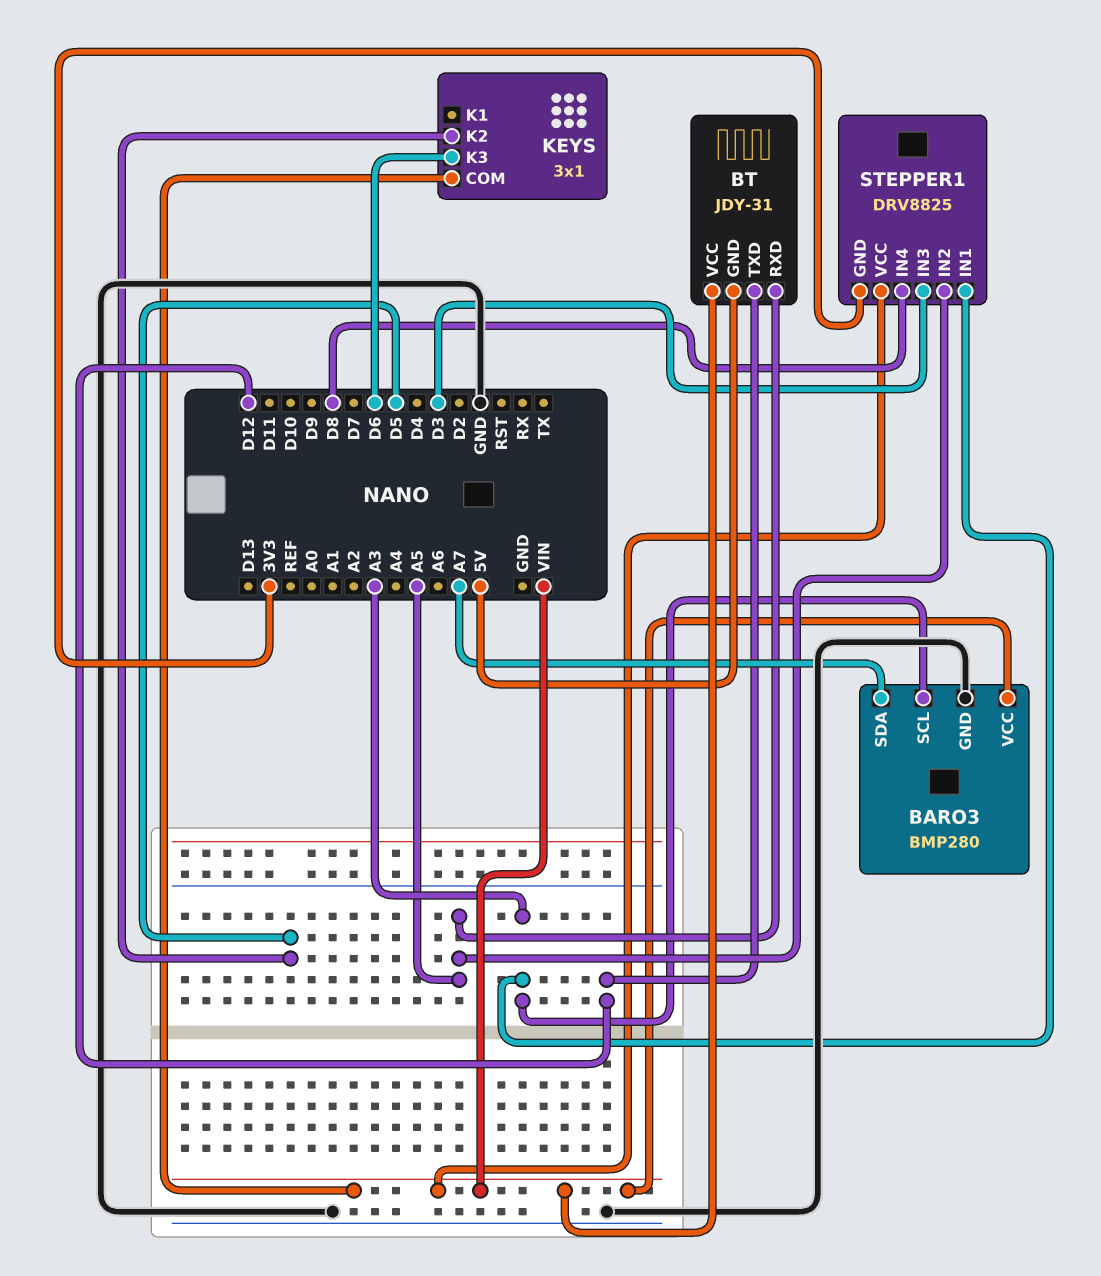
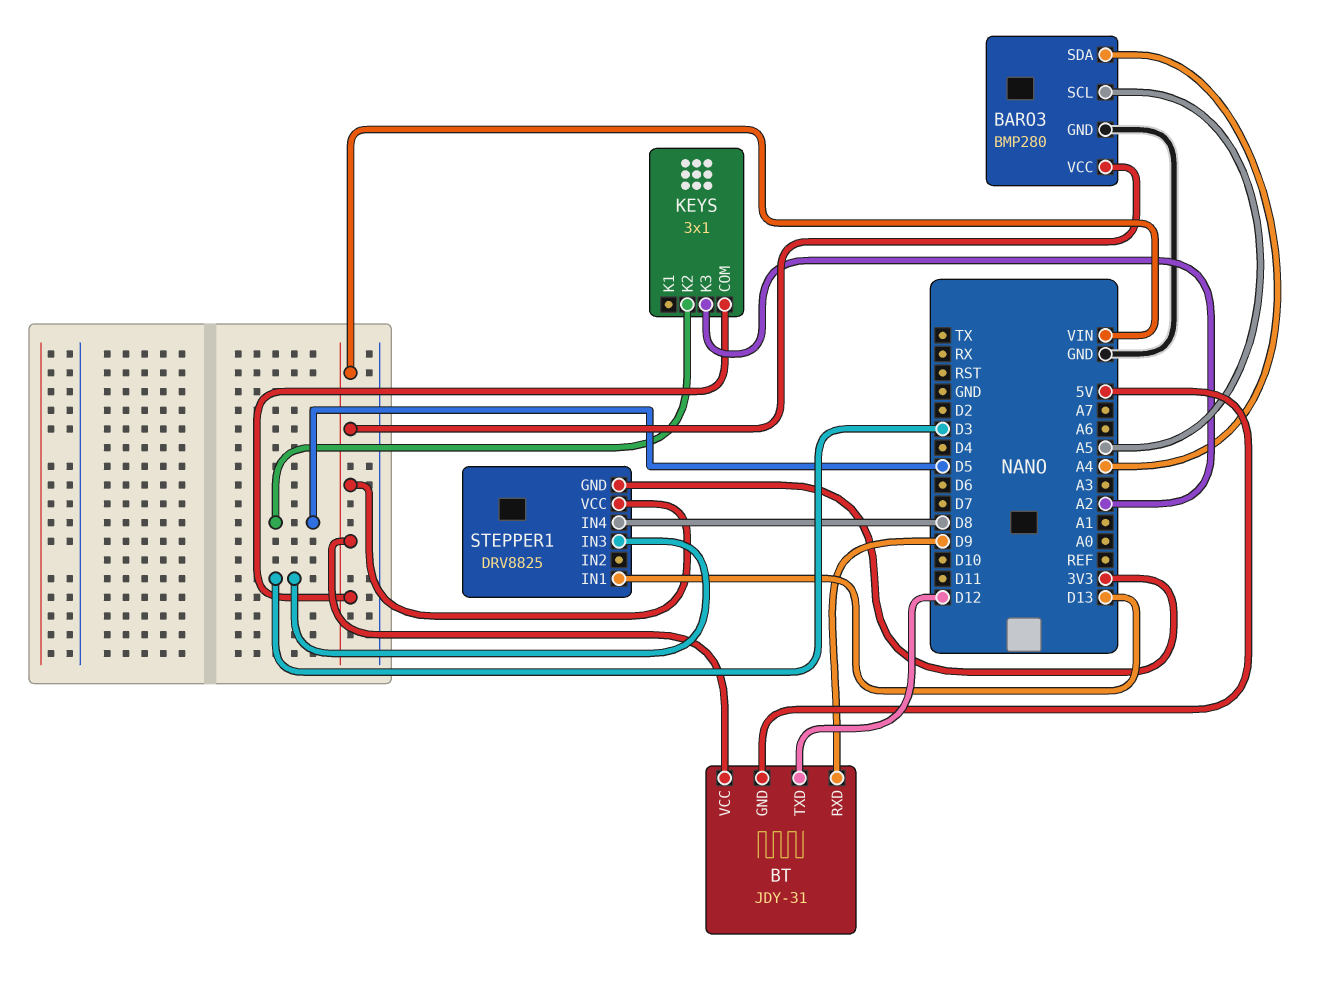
BARO3 pin SCL: A3 -> A5
BARO3 pin SDA: A7 -> A4
BT pin RXD: A5 -> D9
KEYS pin K3: D6 -> A2
STEPPER1 pin IN1: A3 -> D13
STEPPER1 pin IN2: A5 -> none

